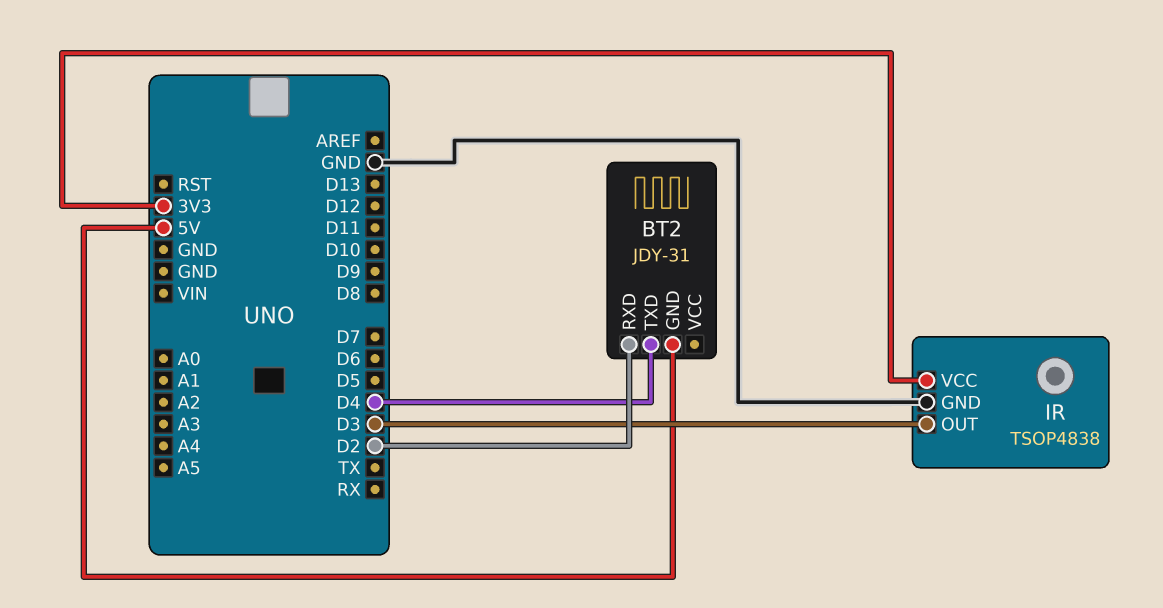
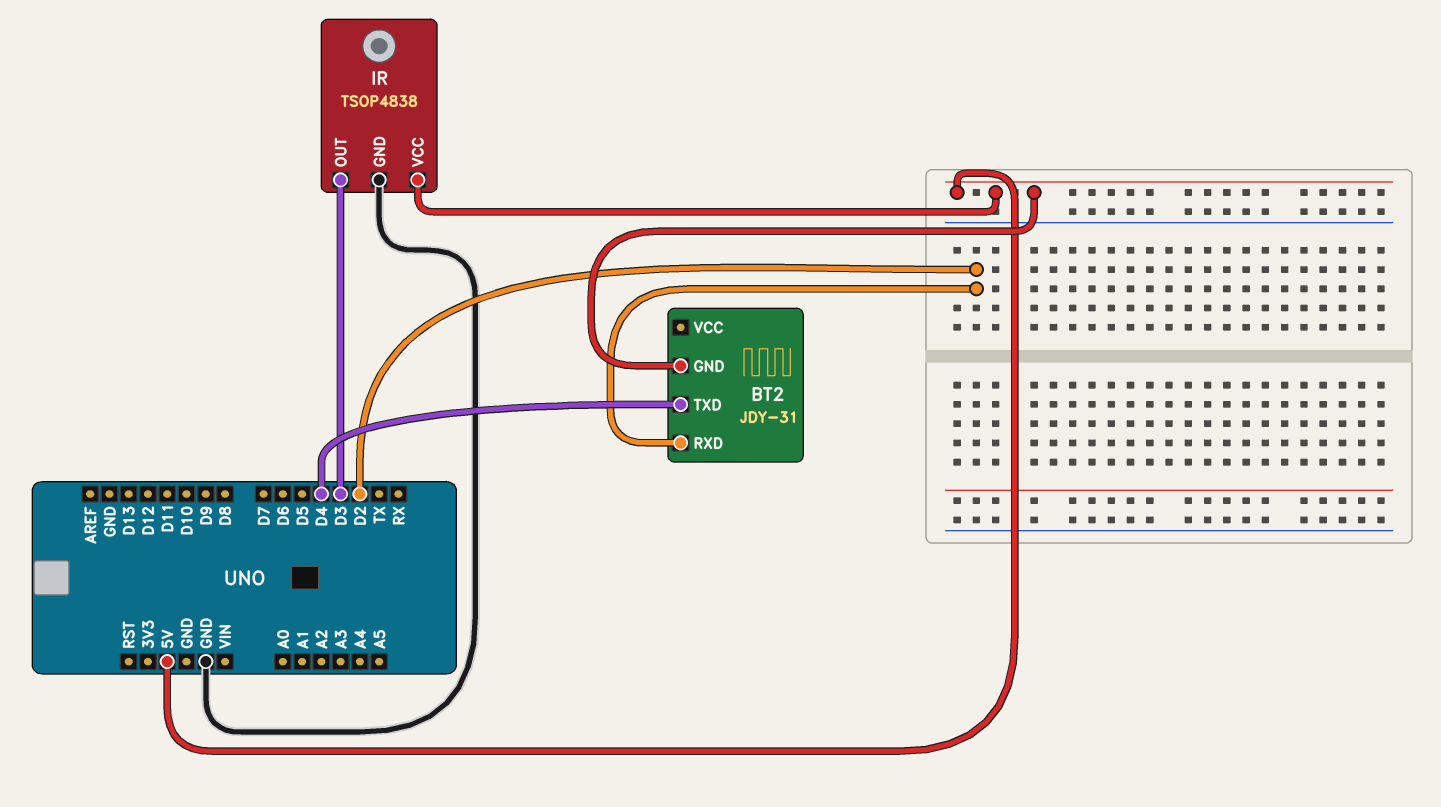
IR pin VCC: 3V3 -> 5V

